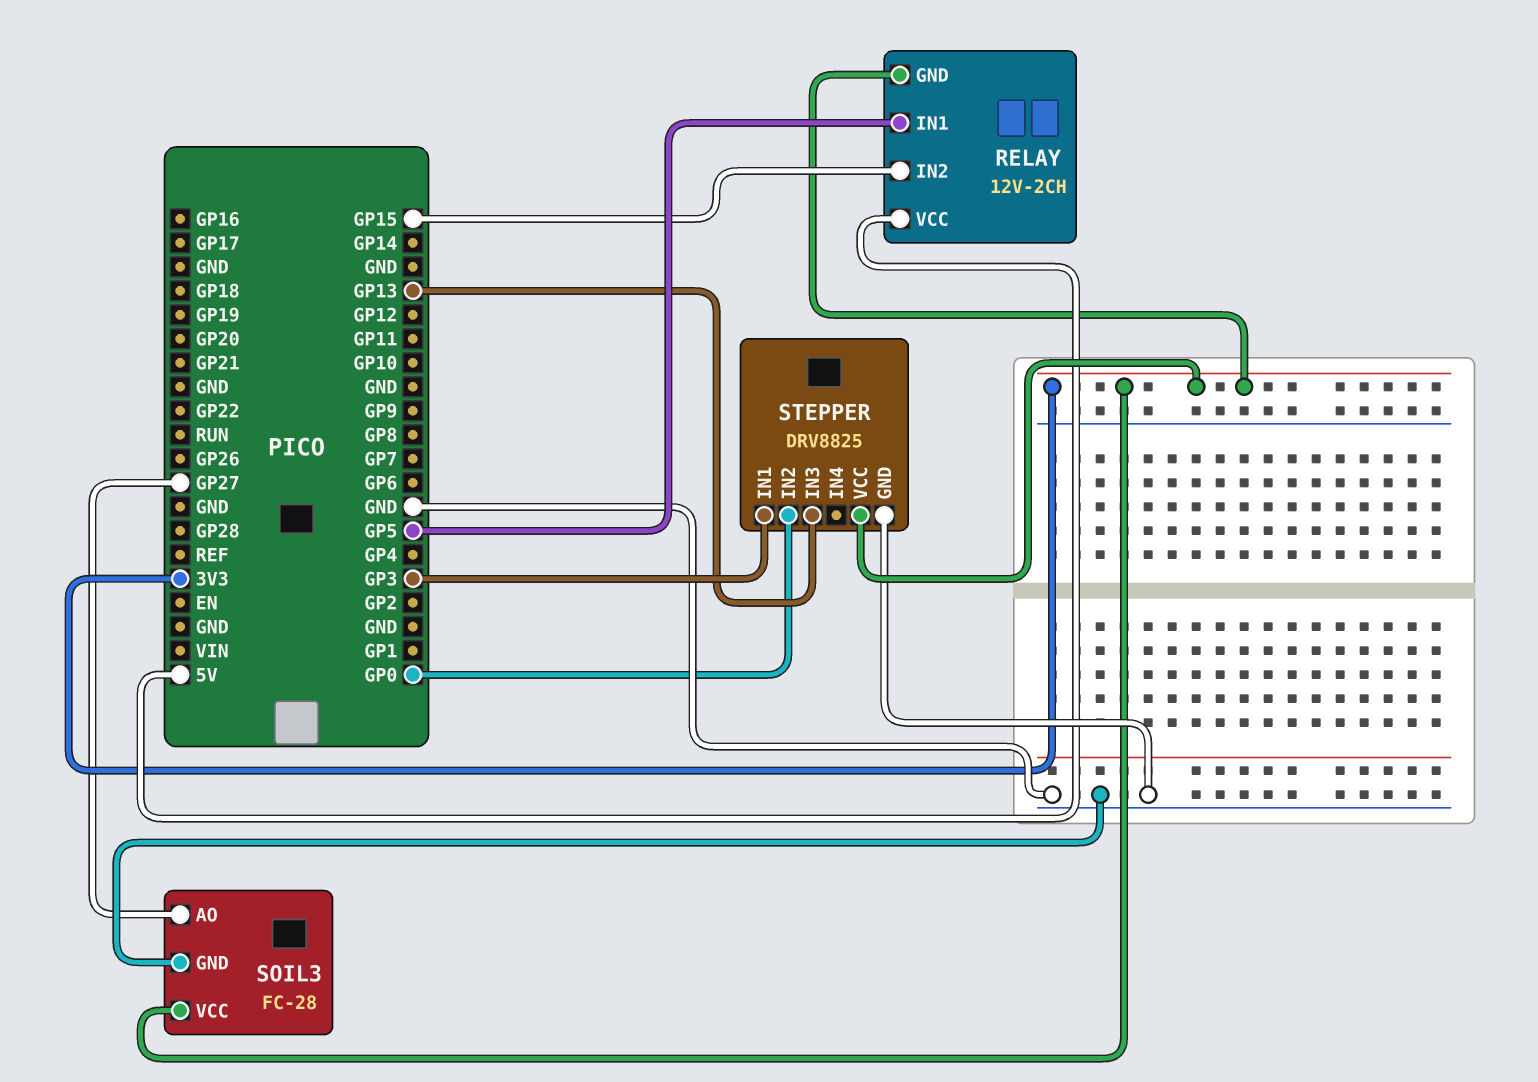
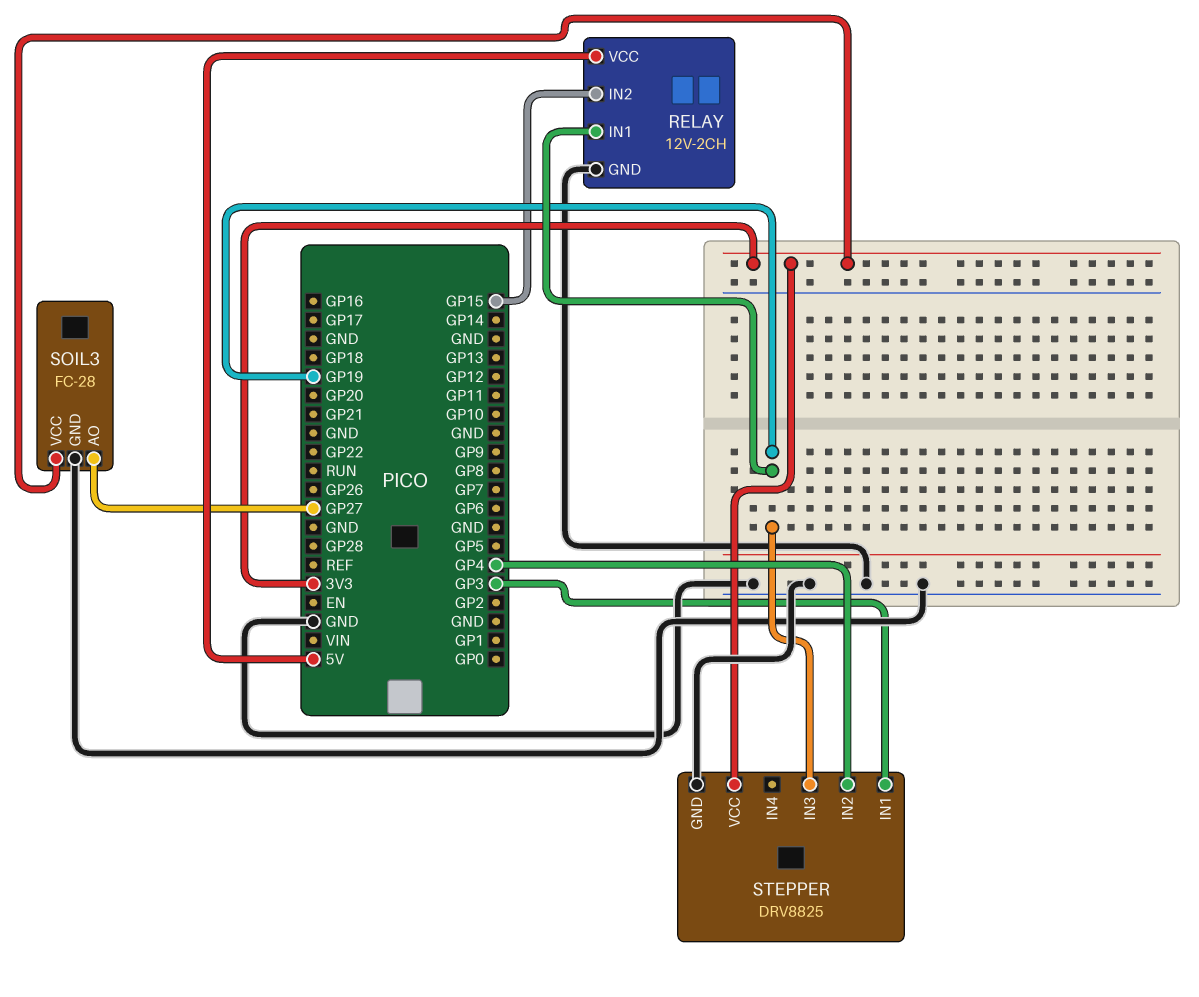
RELAY pin GND: 3V3 -> GND
RELAY pin IN1: GP5 -> GP19
STEPPER pin IN2: GP0 -> GP4
STEPPER pin IN3: GP13 -> GP19

